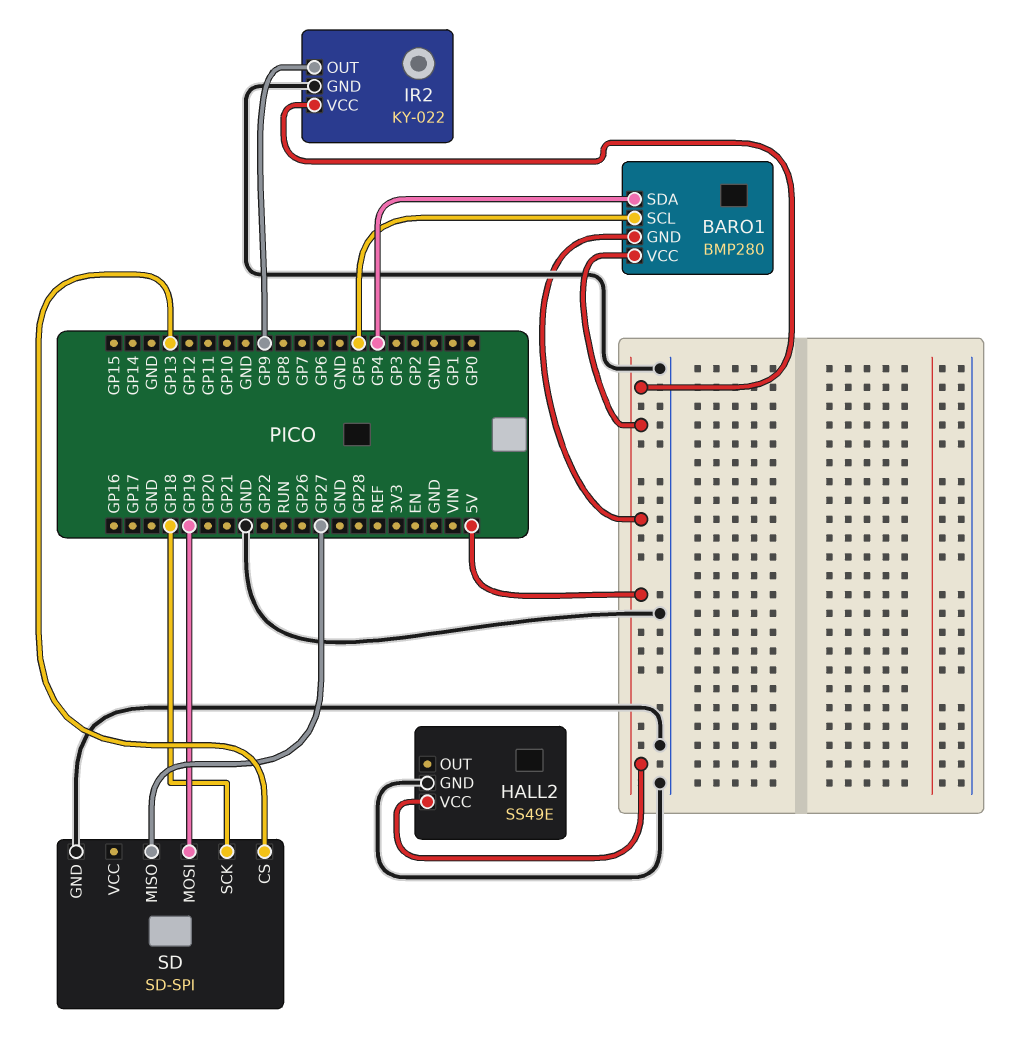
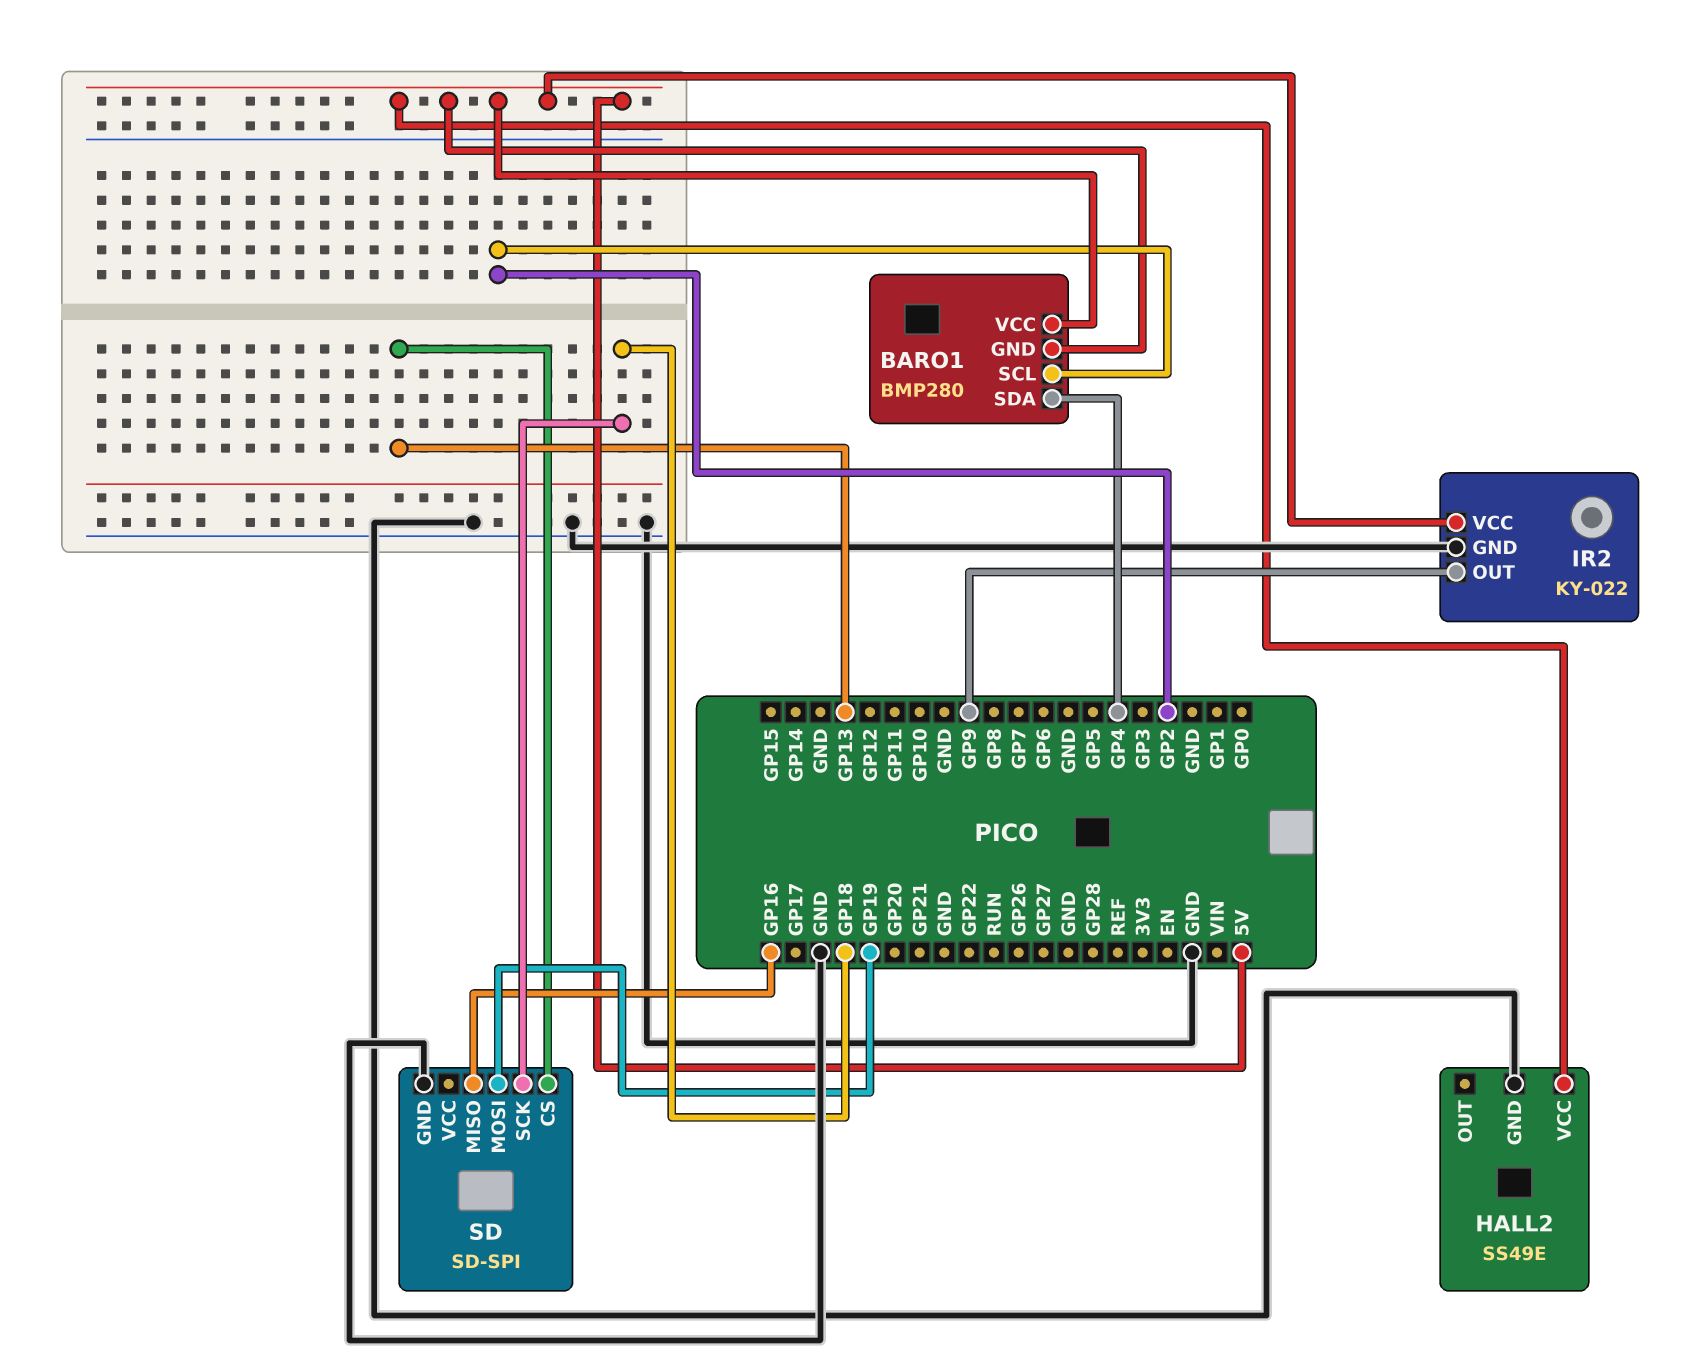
BARO1 pin SCL: GP5 -> GP2
SD pin MISO: GP27 -> GP16

